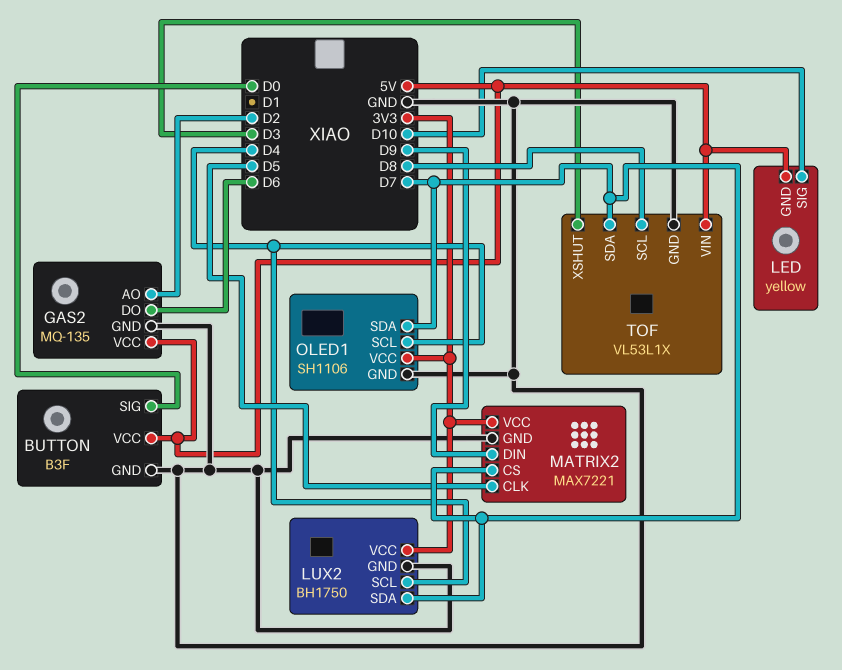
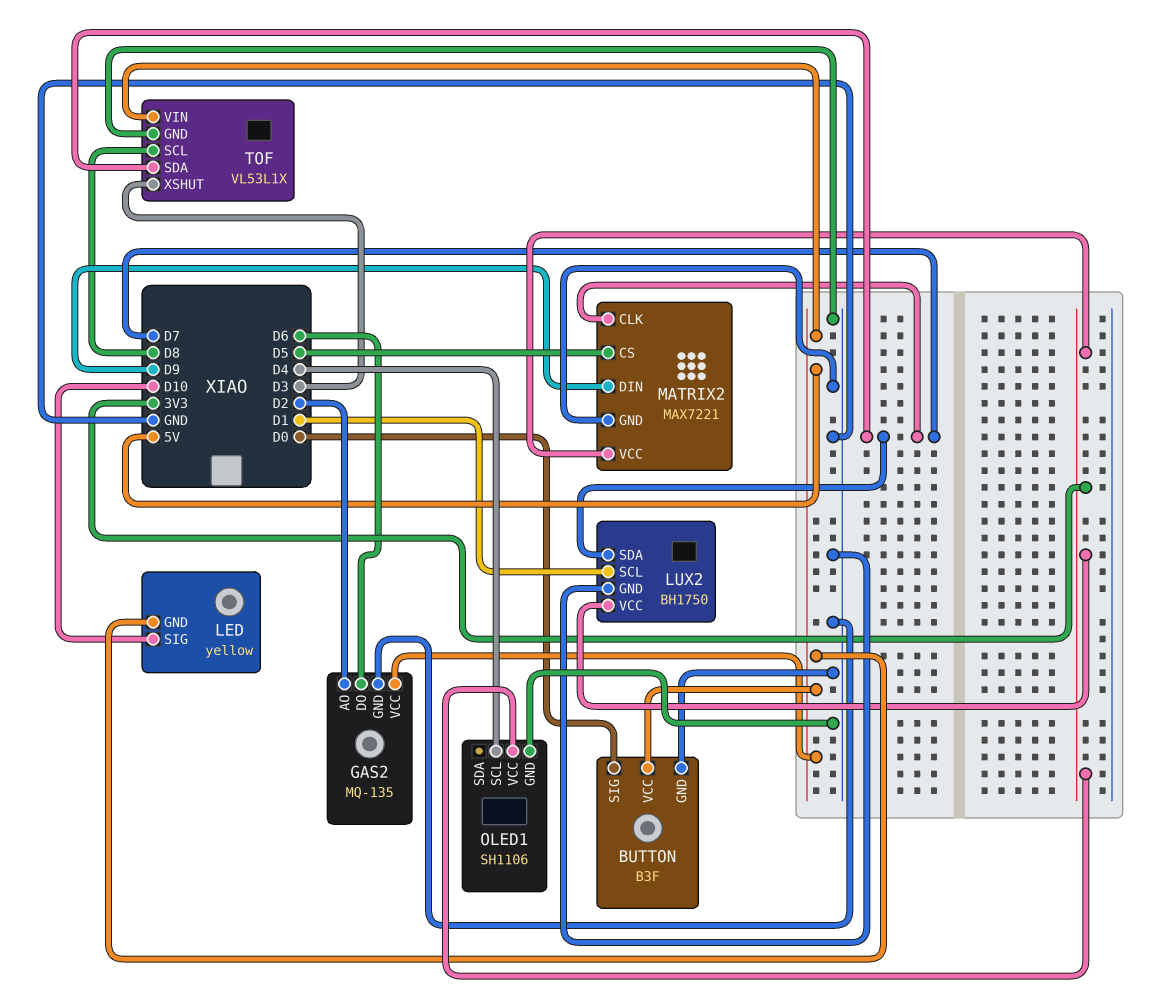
LUX2 pin SCL: D4 -> D1
MATRIX2 pin CLK: D5 -> D7
MATRIX2 pin CS: D7 -> D5
OLED1 pin SDA: D7 -> none

